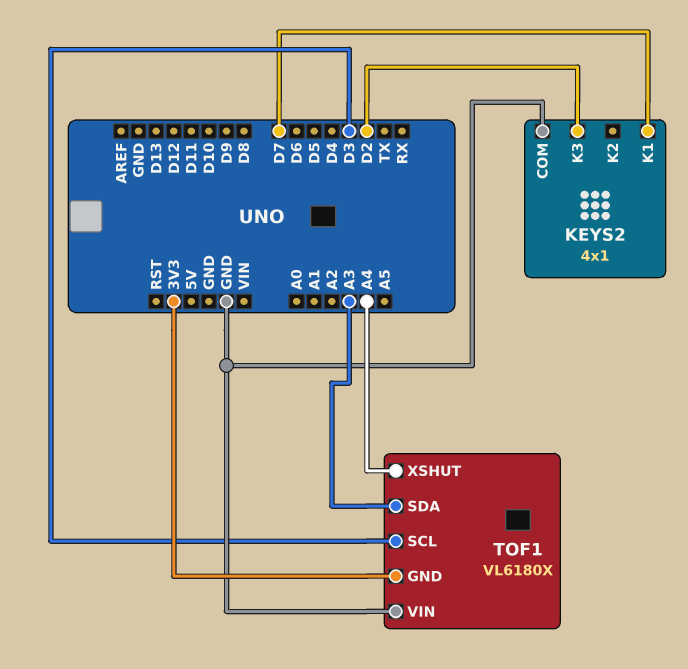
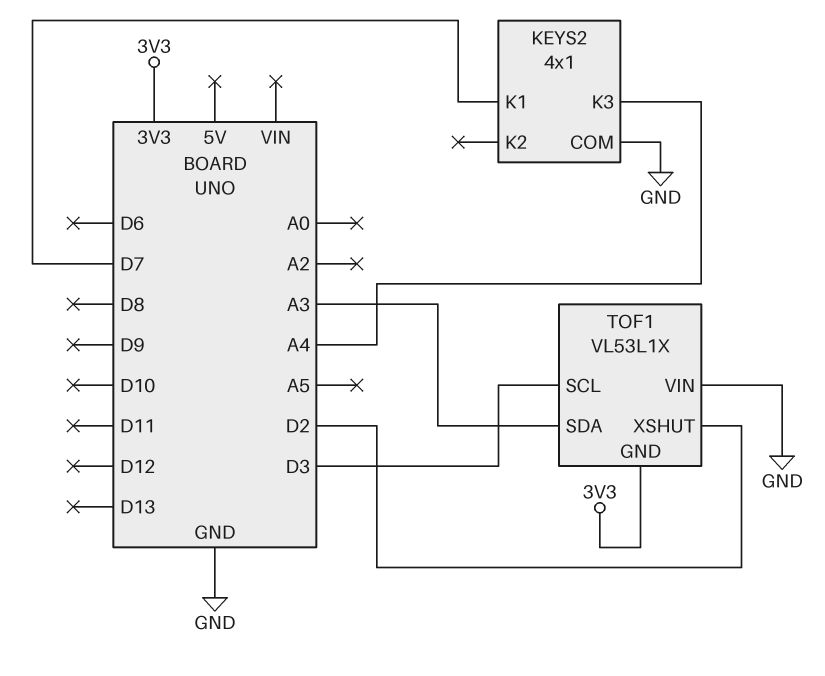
KEYS2 pin K3: D2 -> A4
TOF1: VL6180X -> VL53L1X
TOF1 pin XSHUT: A4 -> D2

